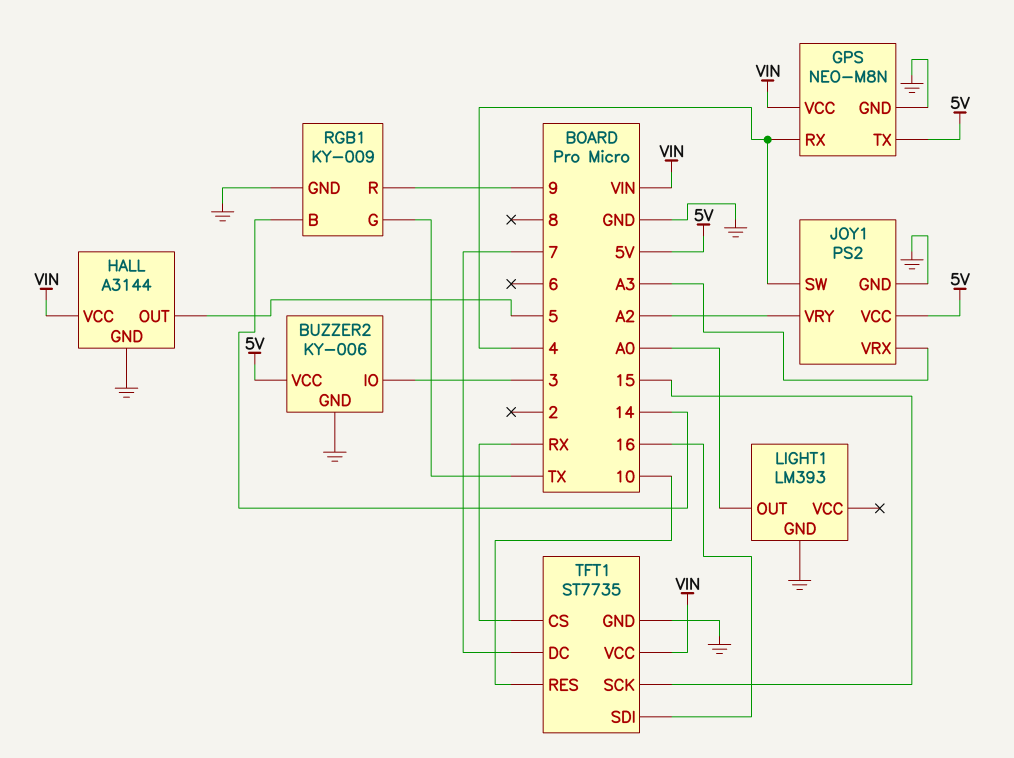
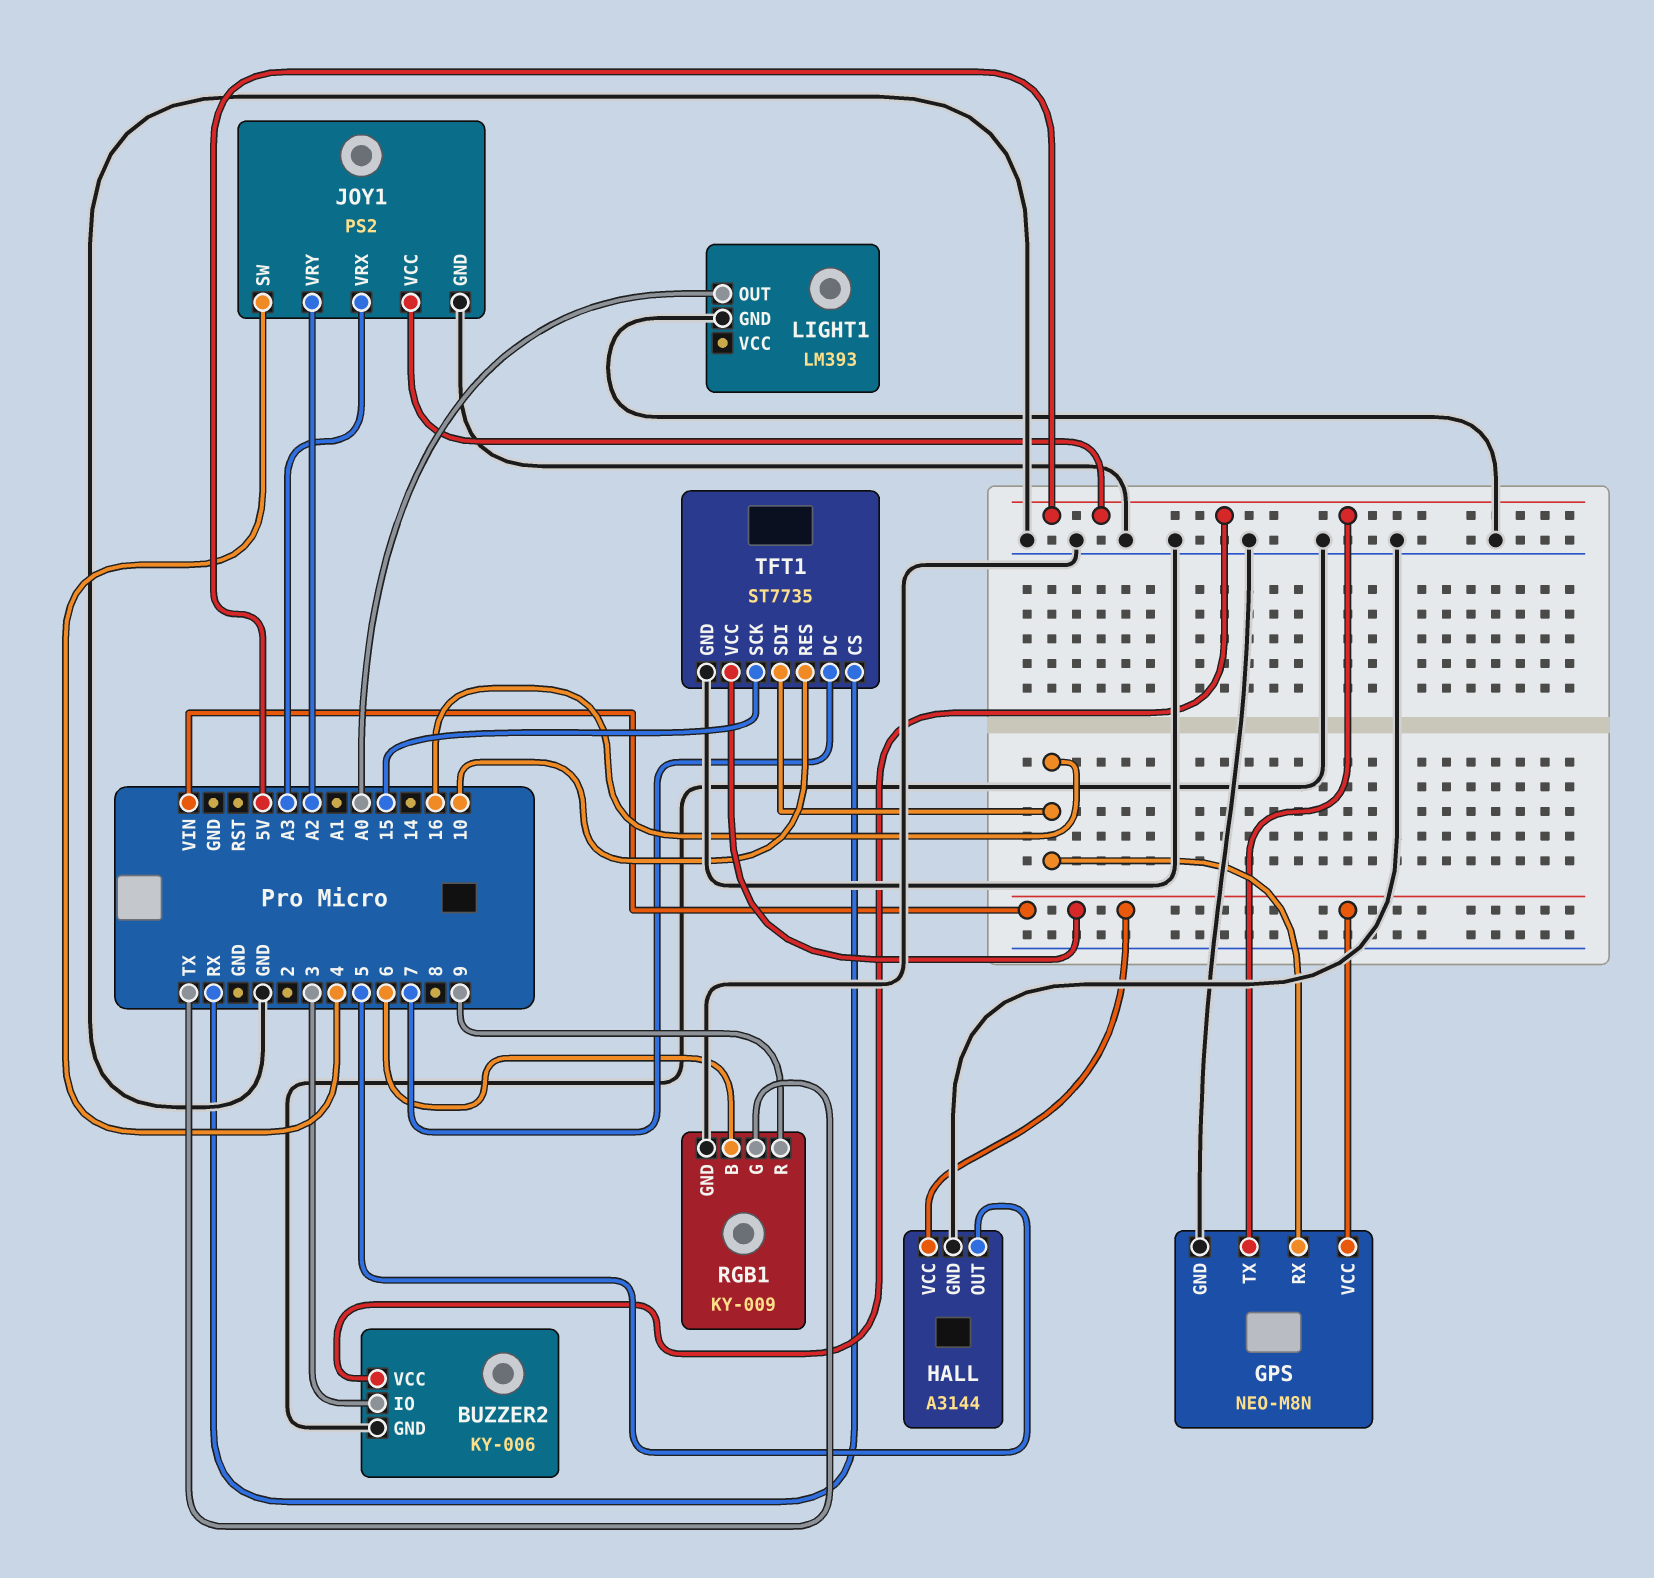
GPS pin RX: 4 -> 16
RGB1 pin B: 14 -> 6

